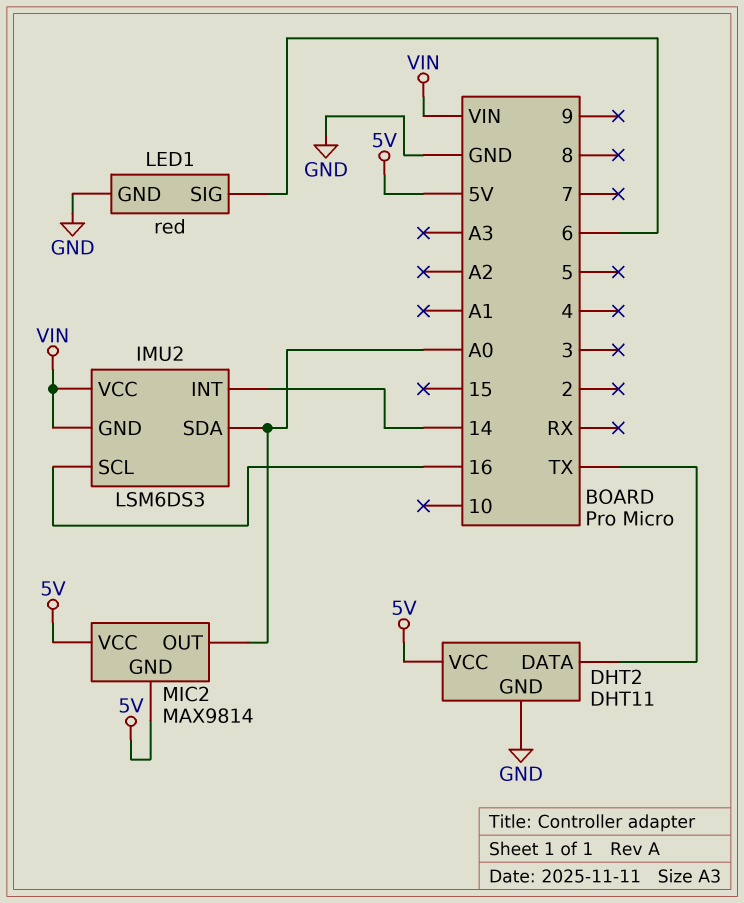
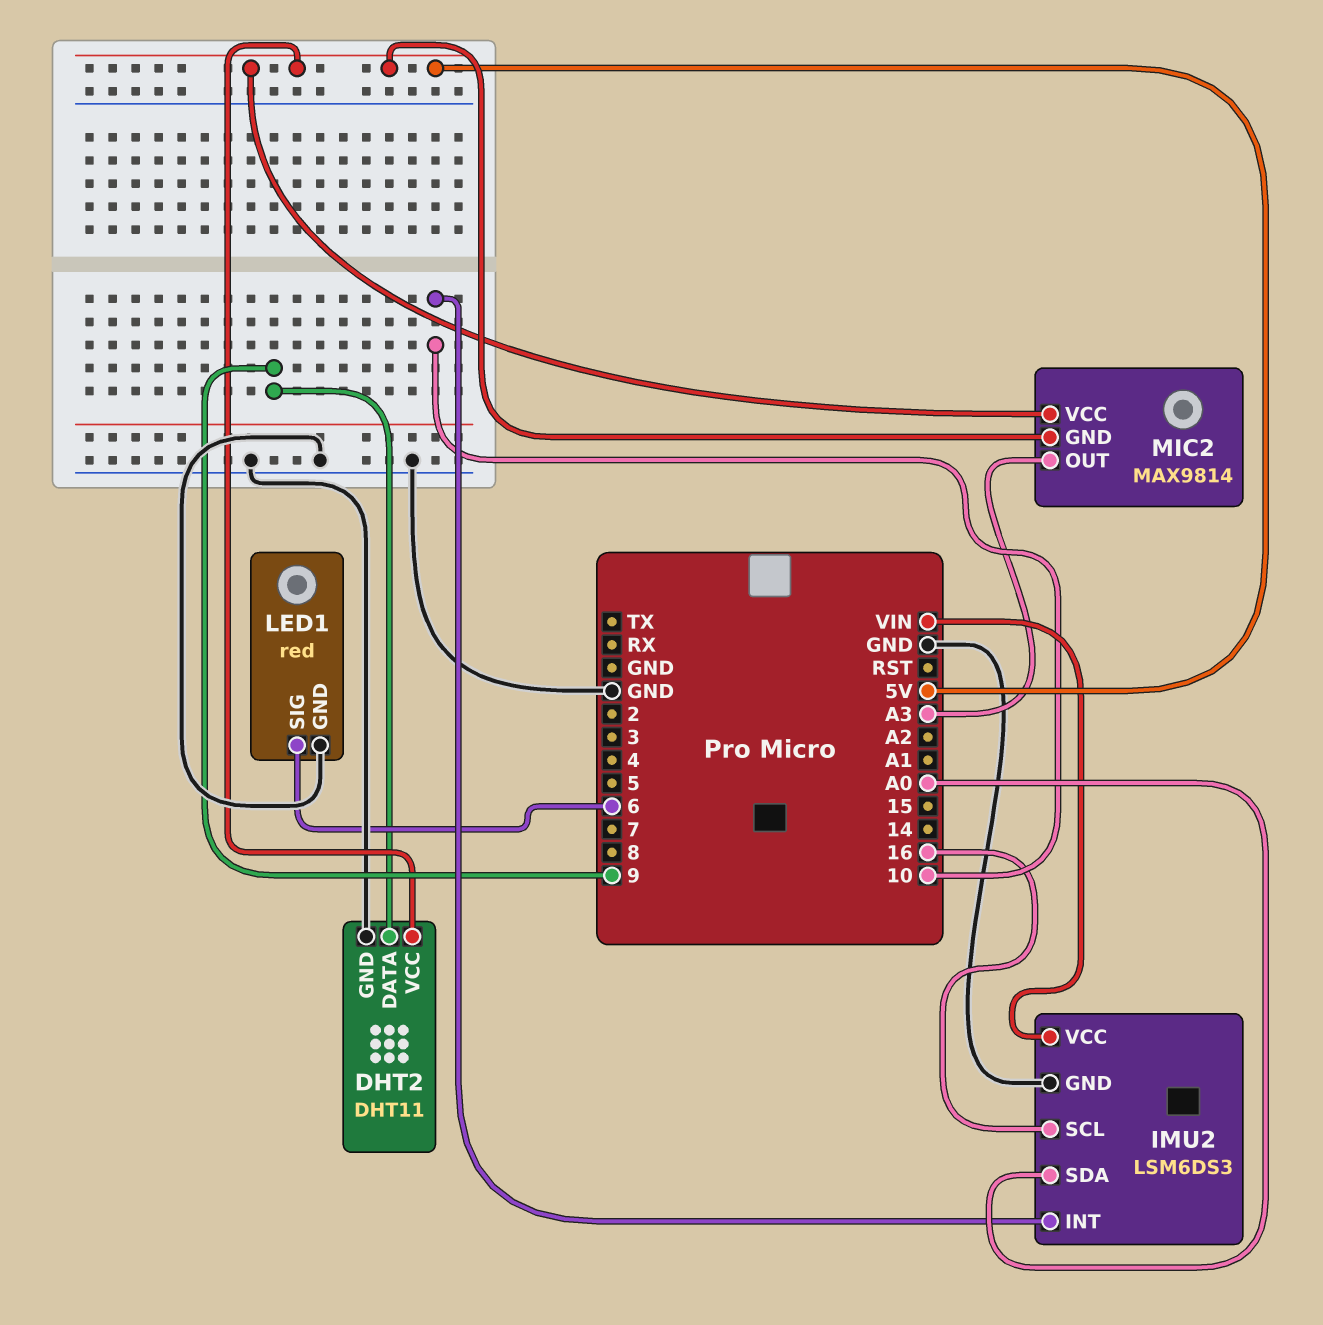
DHT2 pin DATA: TX -> 9
IMU2 pin GND: VIN -> GND
IMU2 pin INT: 14 -> 10
MIC2 pin OUT: A0 -> A3

